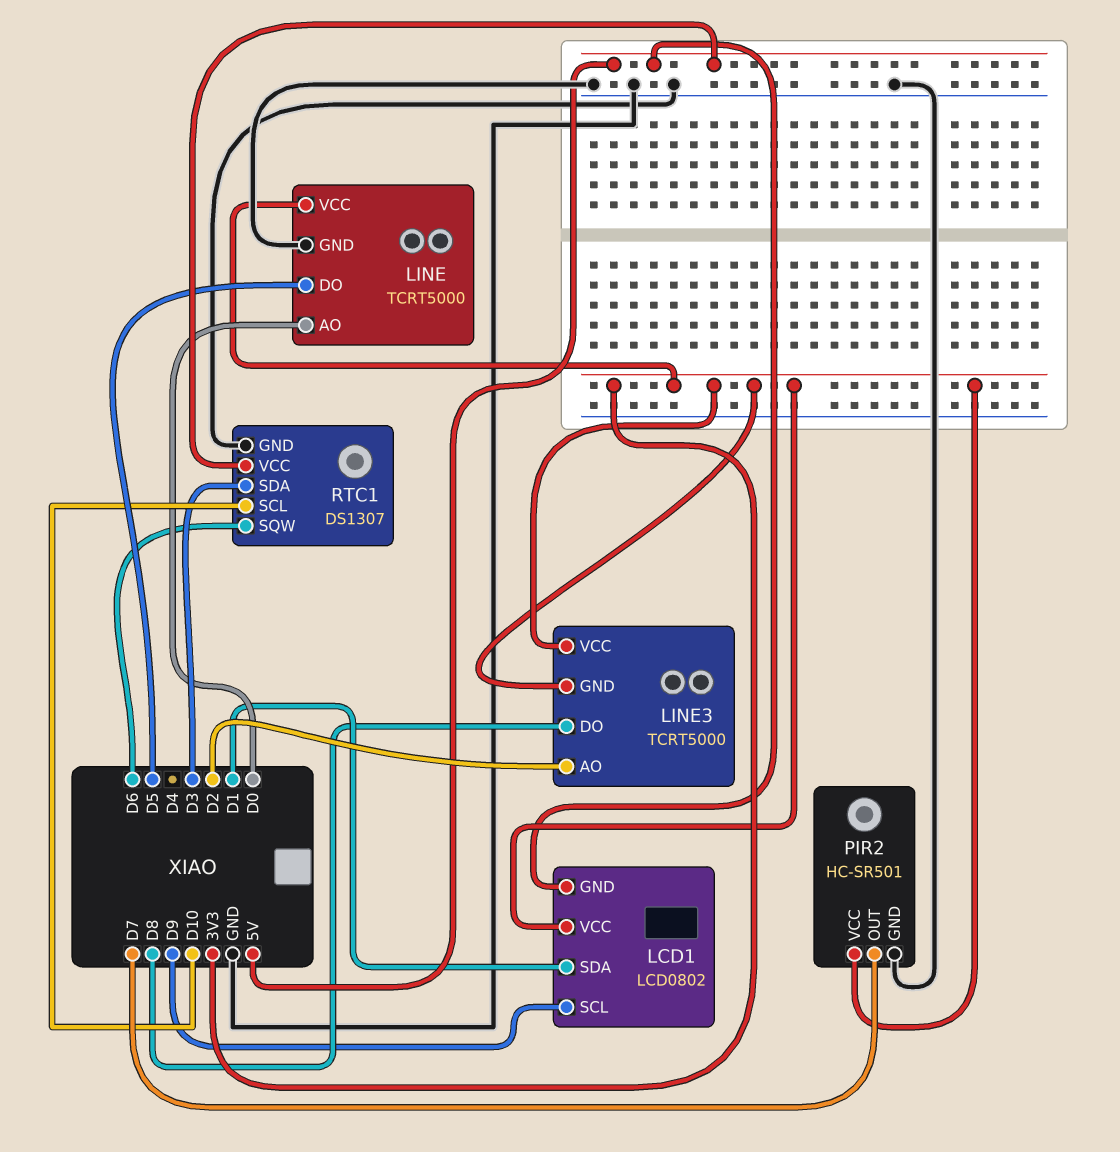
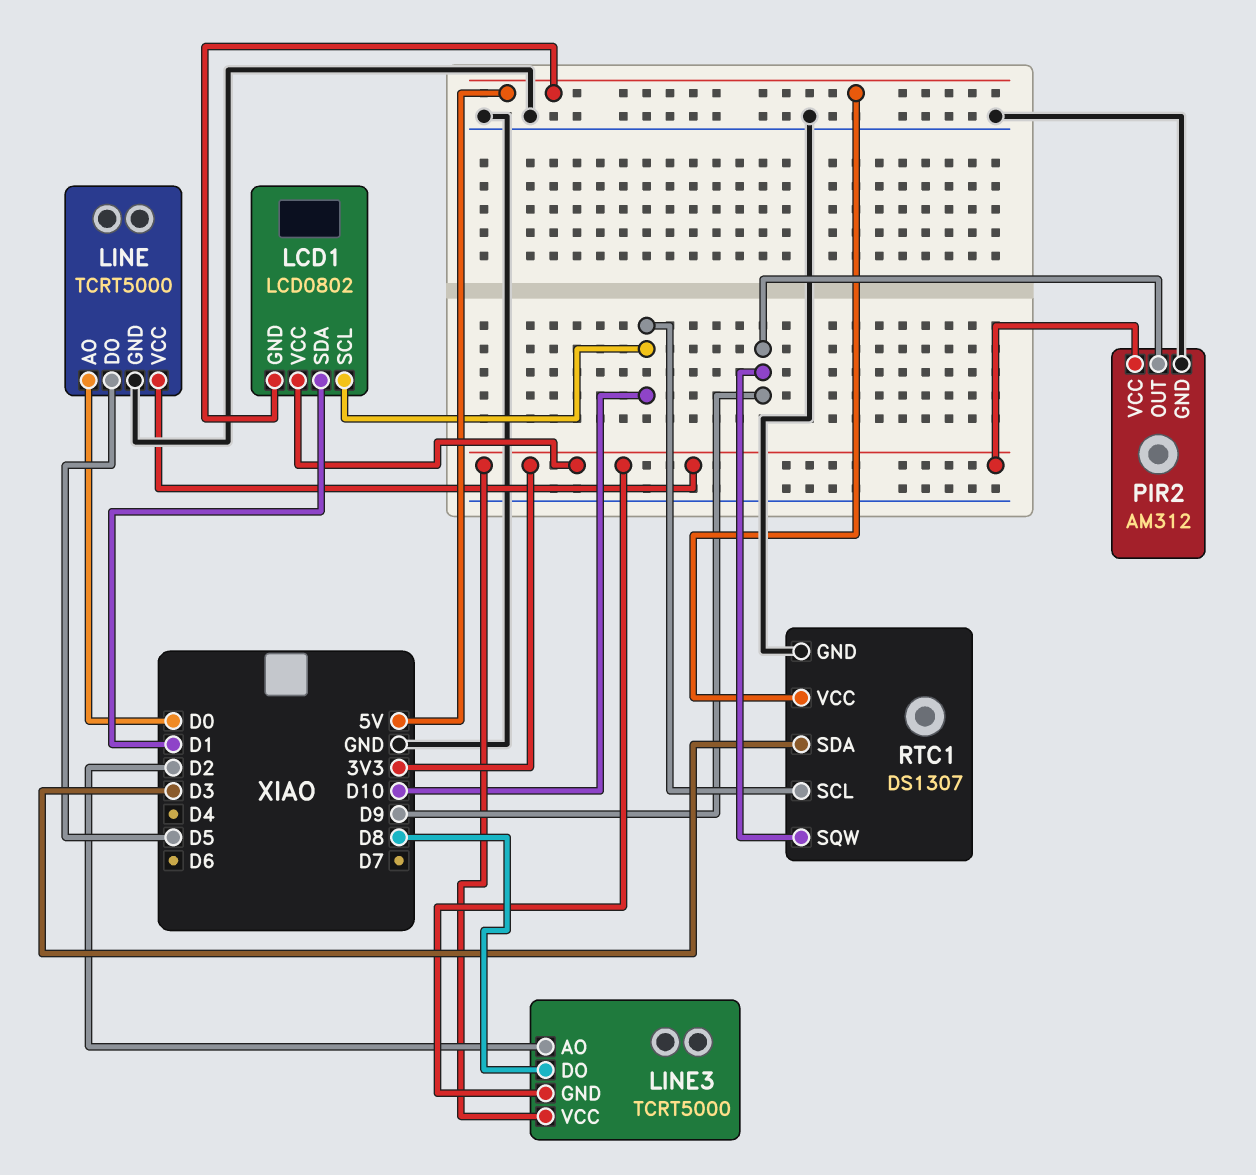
LCD1 pin SCL: D9 -> D10
PIR2: HC-SR501 -> AM312
PIR2 pin OUT: D7 -> D9
RTC1 pin SQW: D6 -> D9

